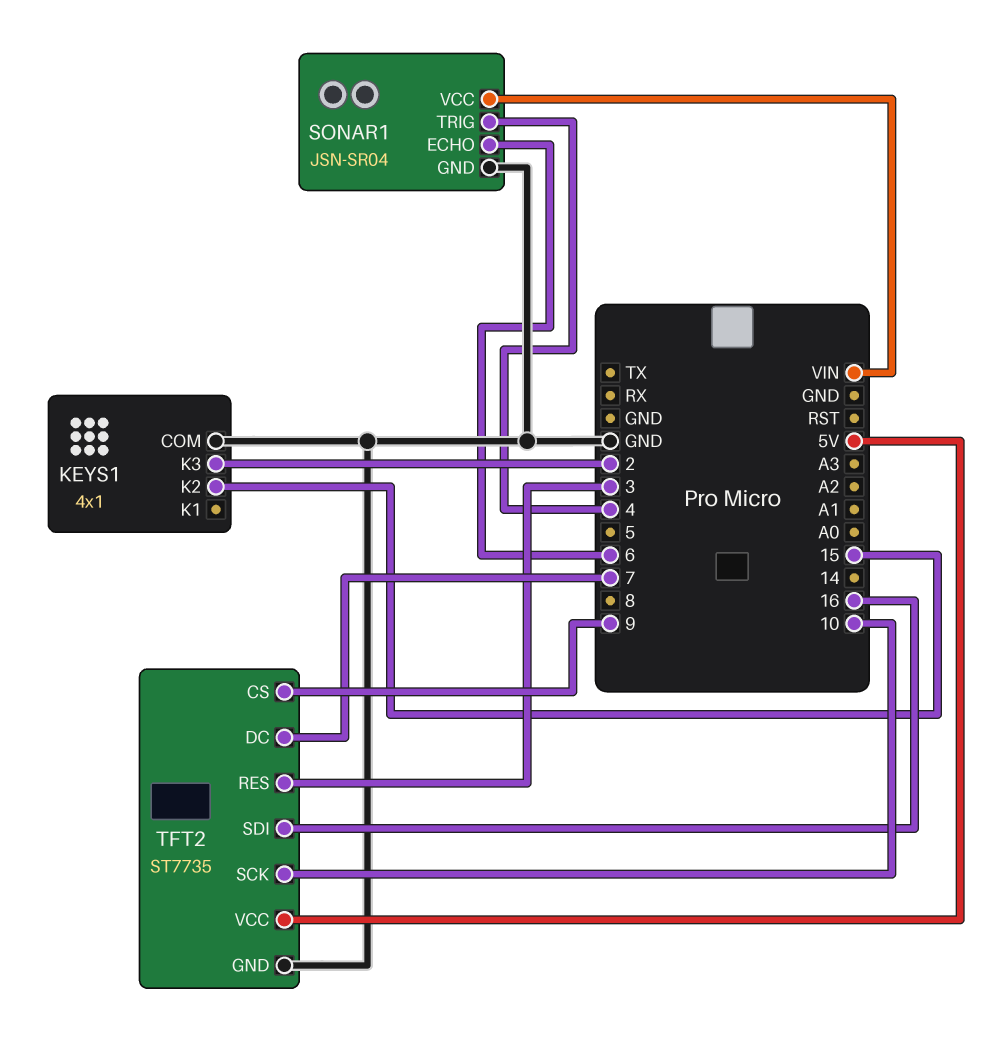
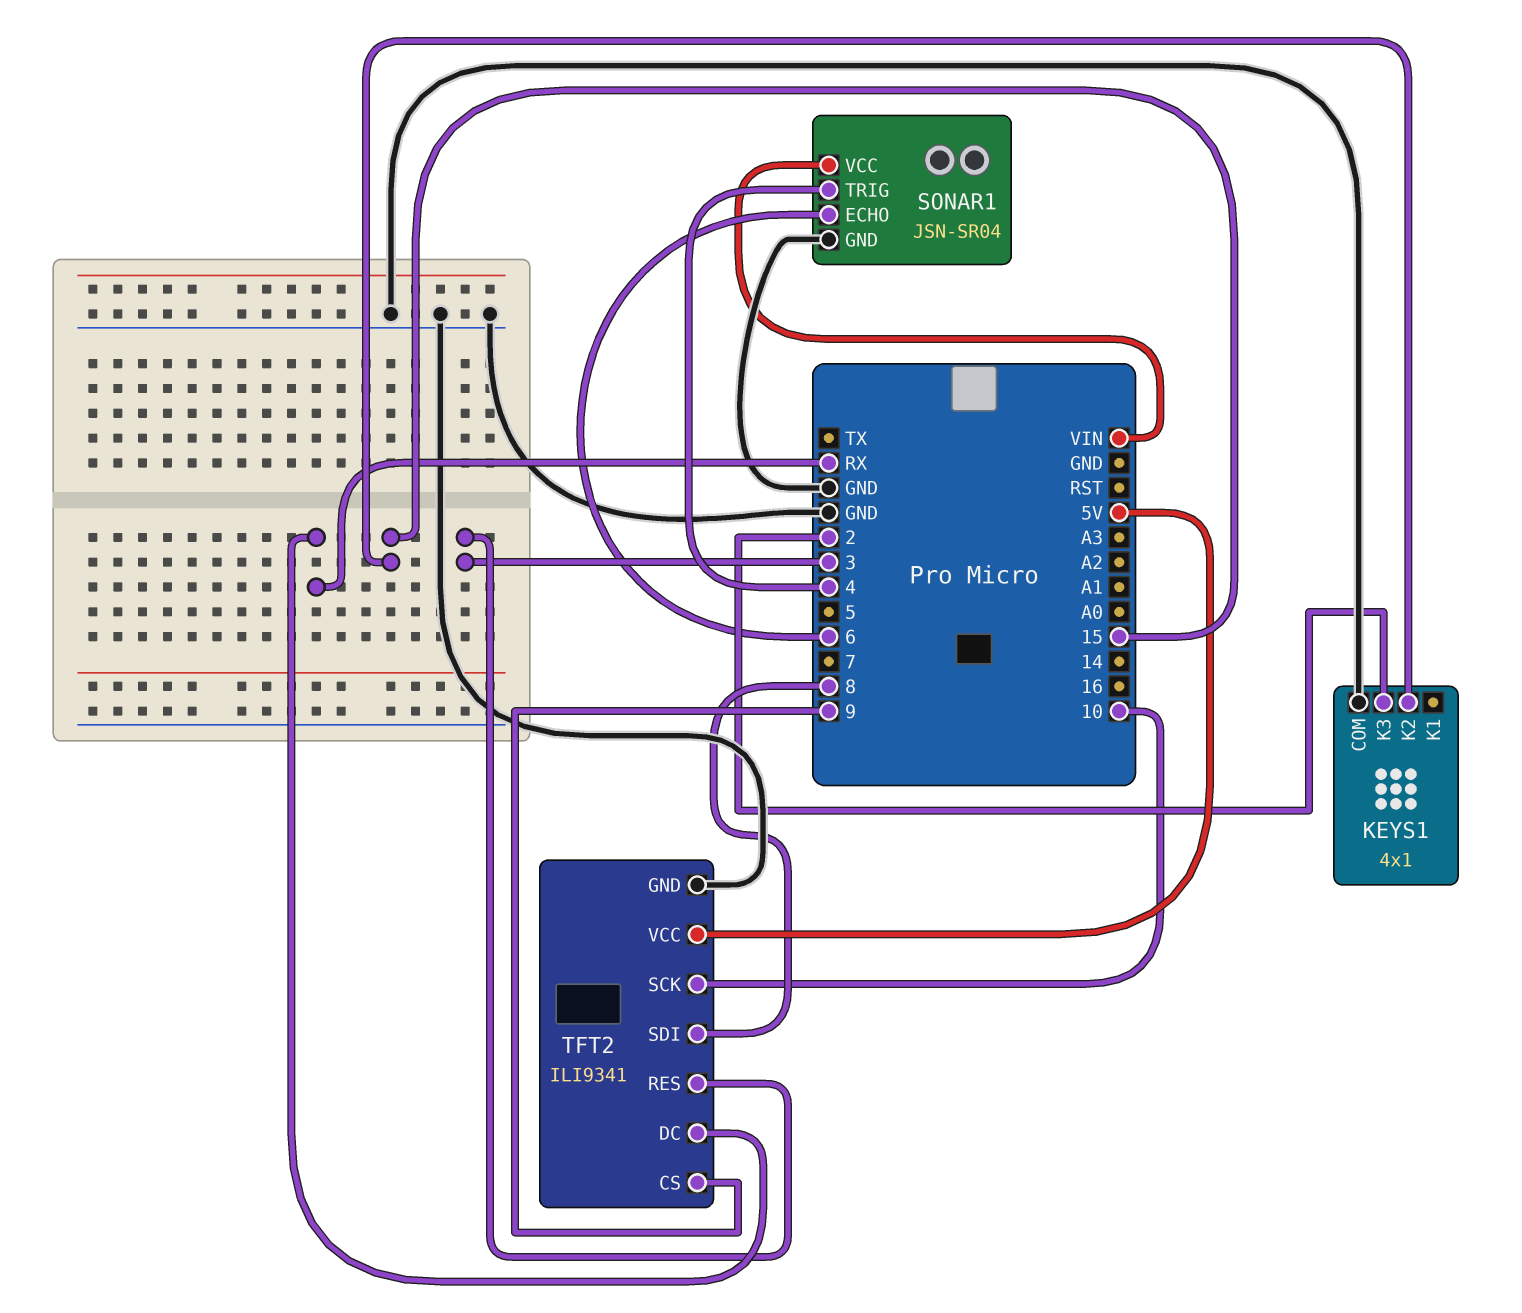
TFT2: ST7735 -> ILI9341
TFT2 pin DC: 7 -> RX
TFT2 pin SDI: 16 -> 8

